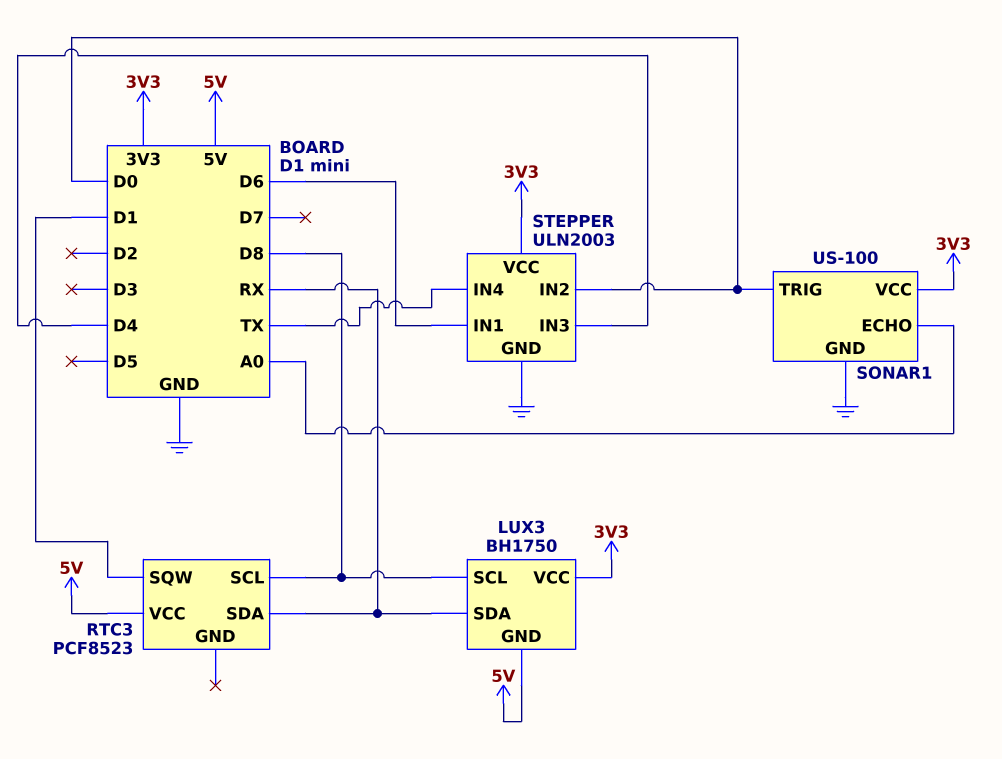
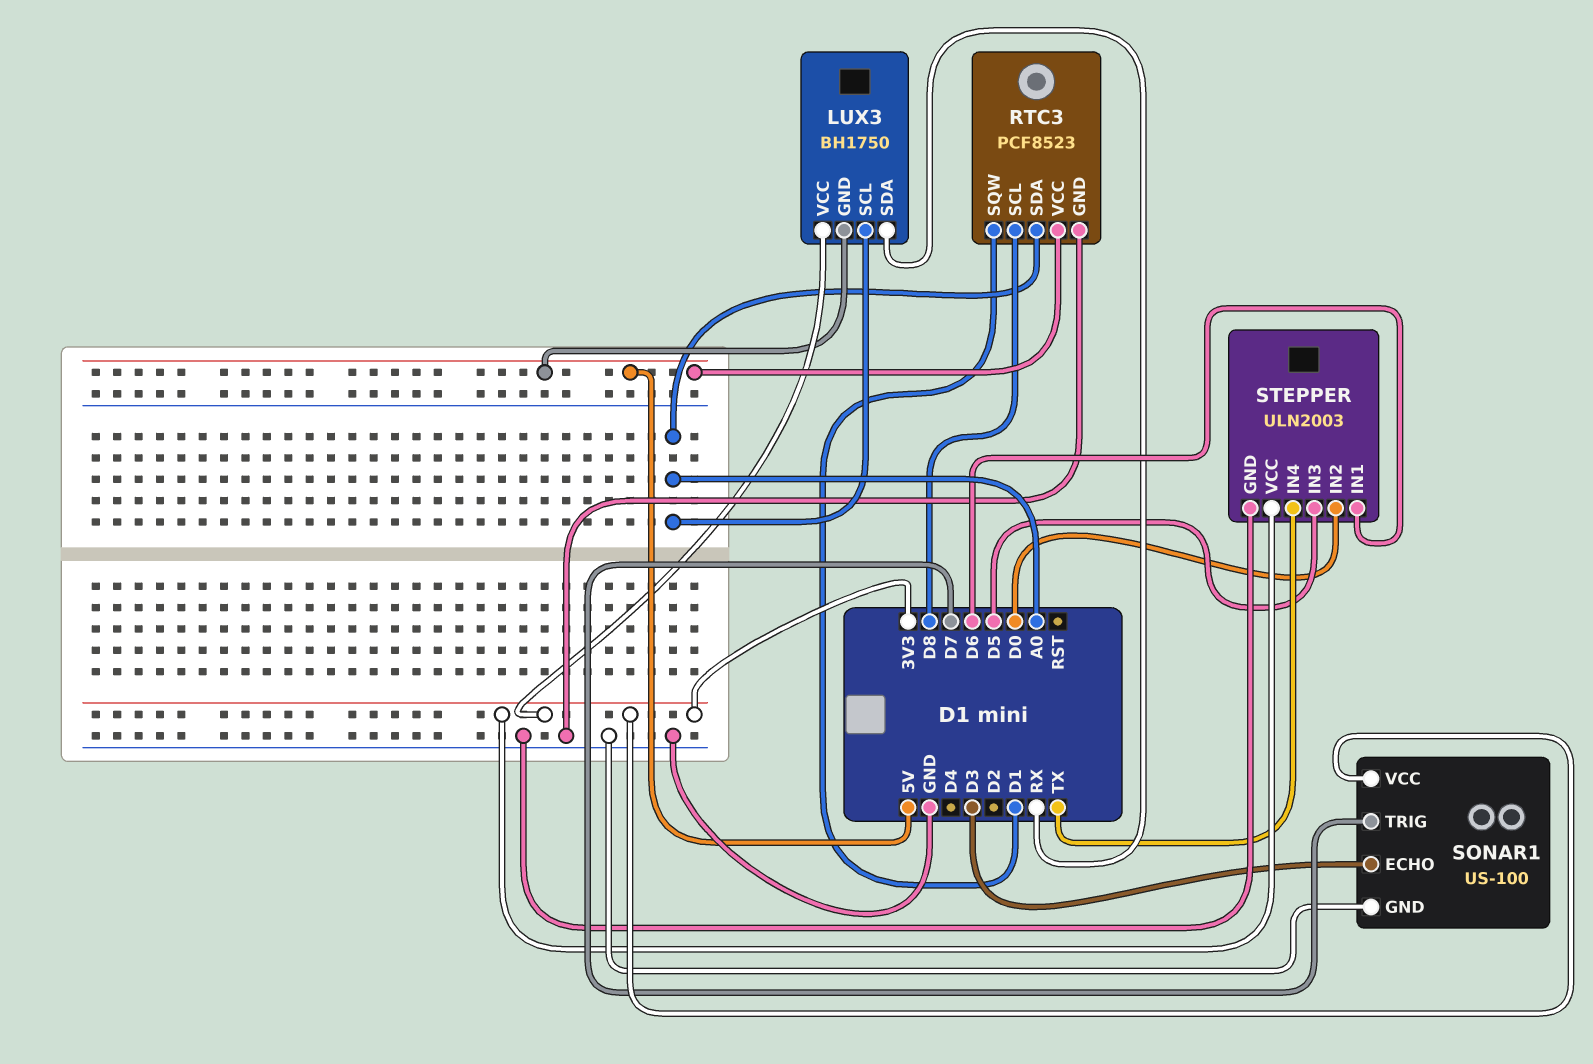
LUX3 pin SCL: D8 -> A0
RTC3 pin GND: none -> GND
RTC3 pin SDA: RX -> A0
SONAR1 pin ECHO: A0 -> D3
SONAR1 pin TRIG: D0 -> D7
STEPPER pin IN3: D4 -> D5

